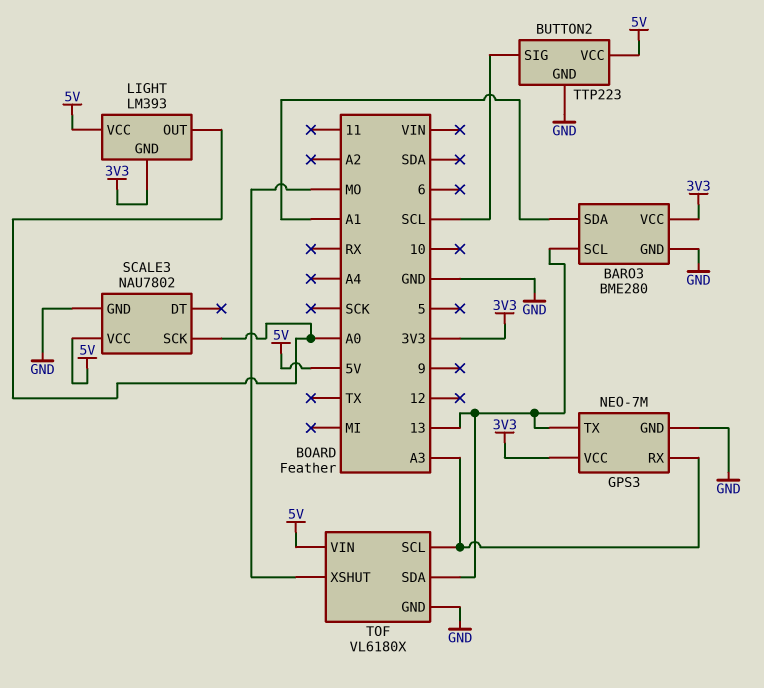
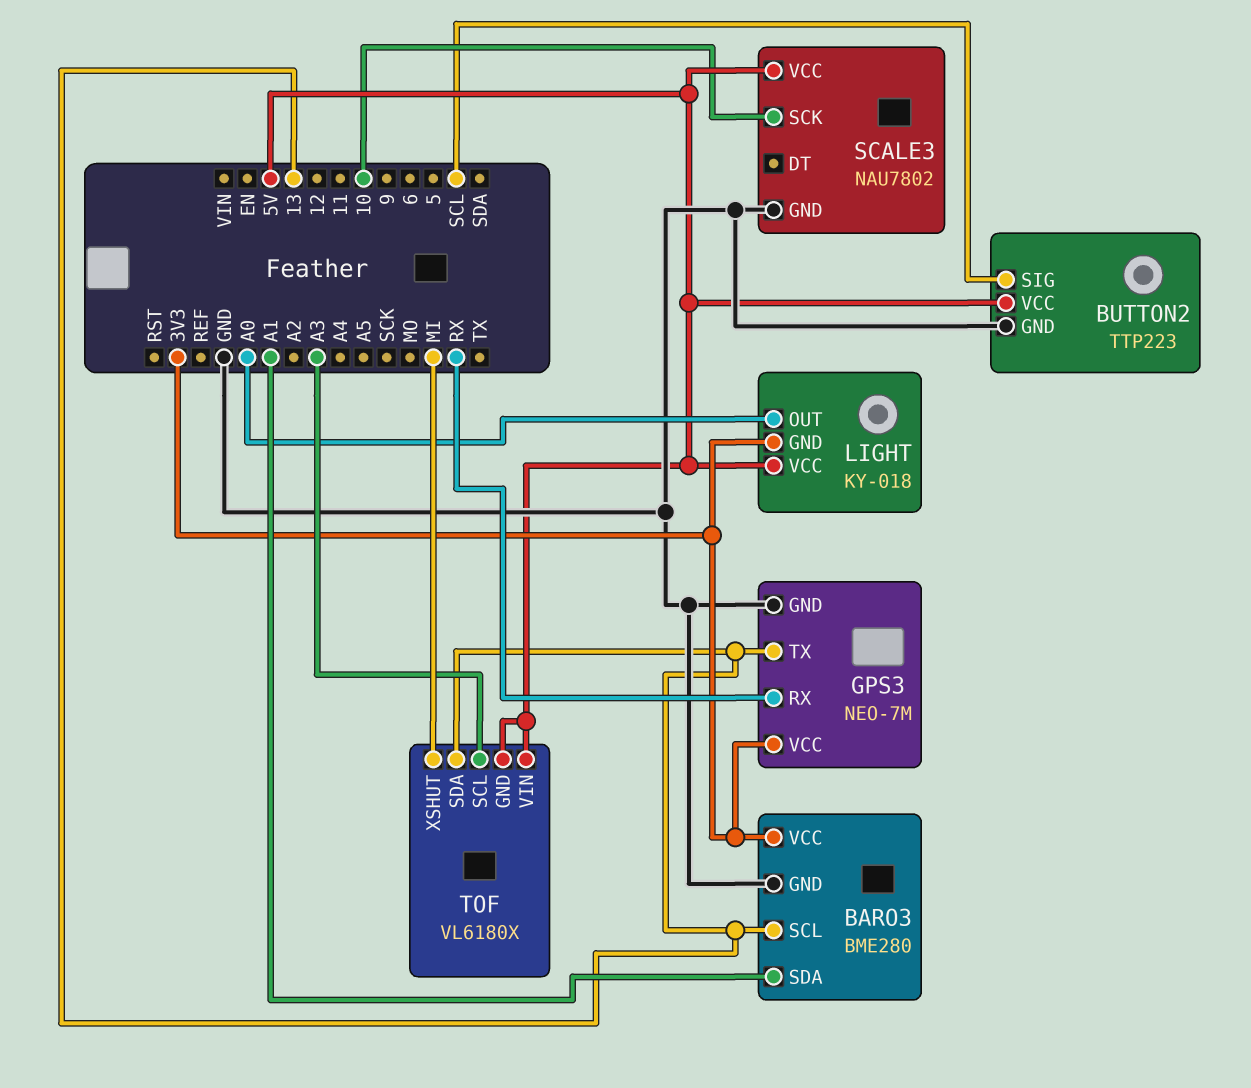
GPS3 pin RX: A3 -> RX
LIGHT: LM393 -> KY-018
SCALE3 pin SCK: A0 -> 10
TOF pin GND: GND -> 5V
TOF pin XSHUT: MO -> MI

